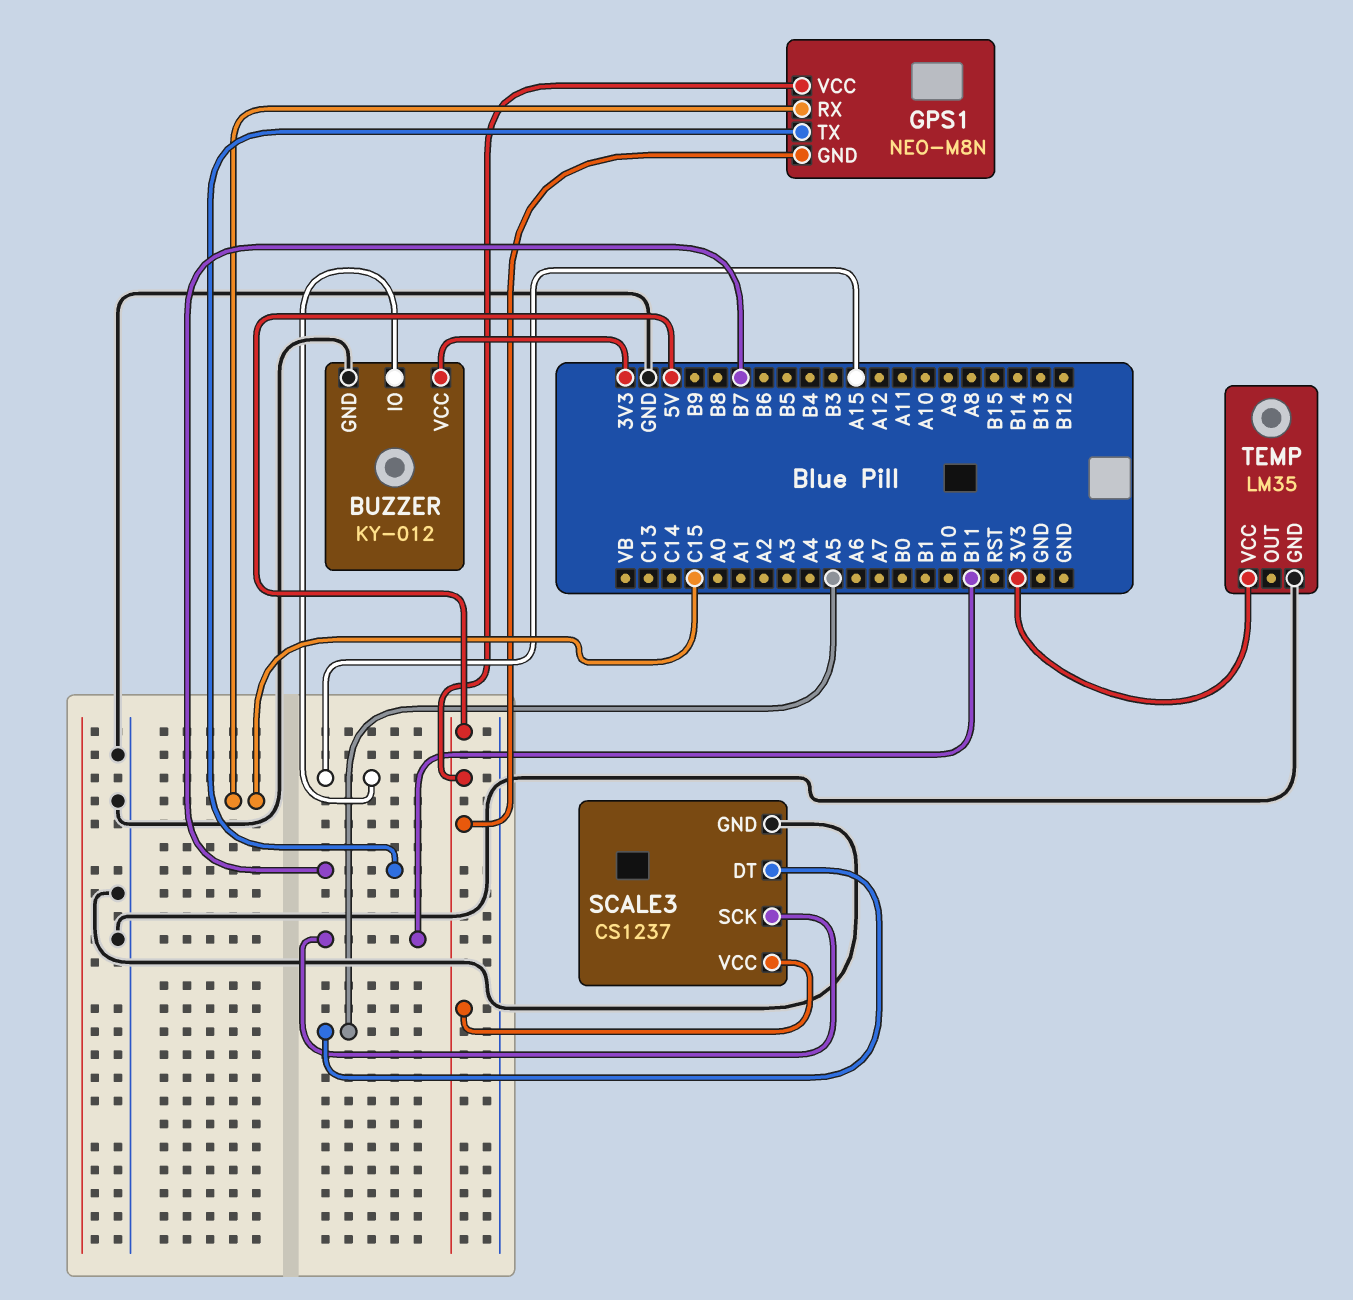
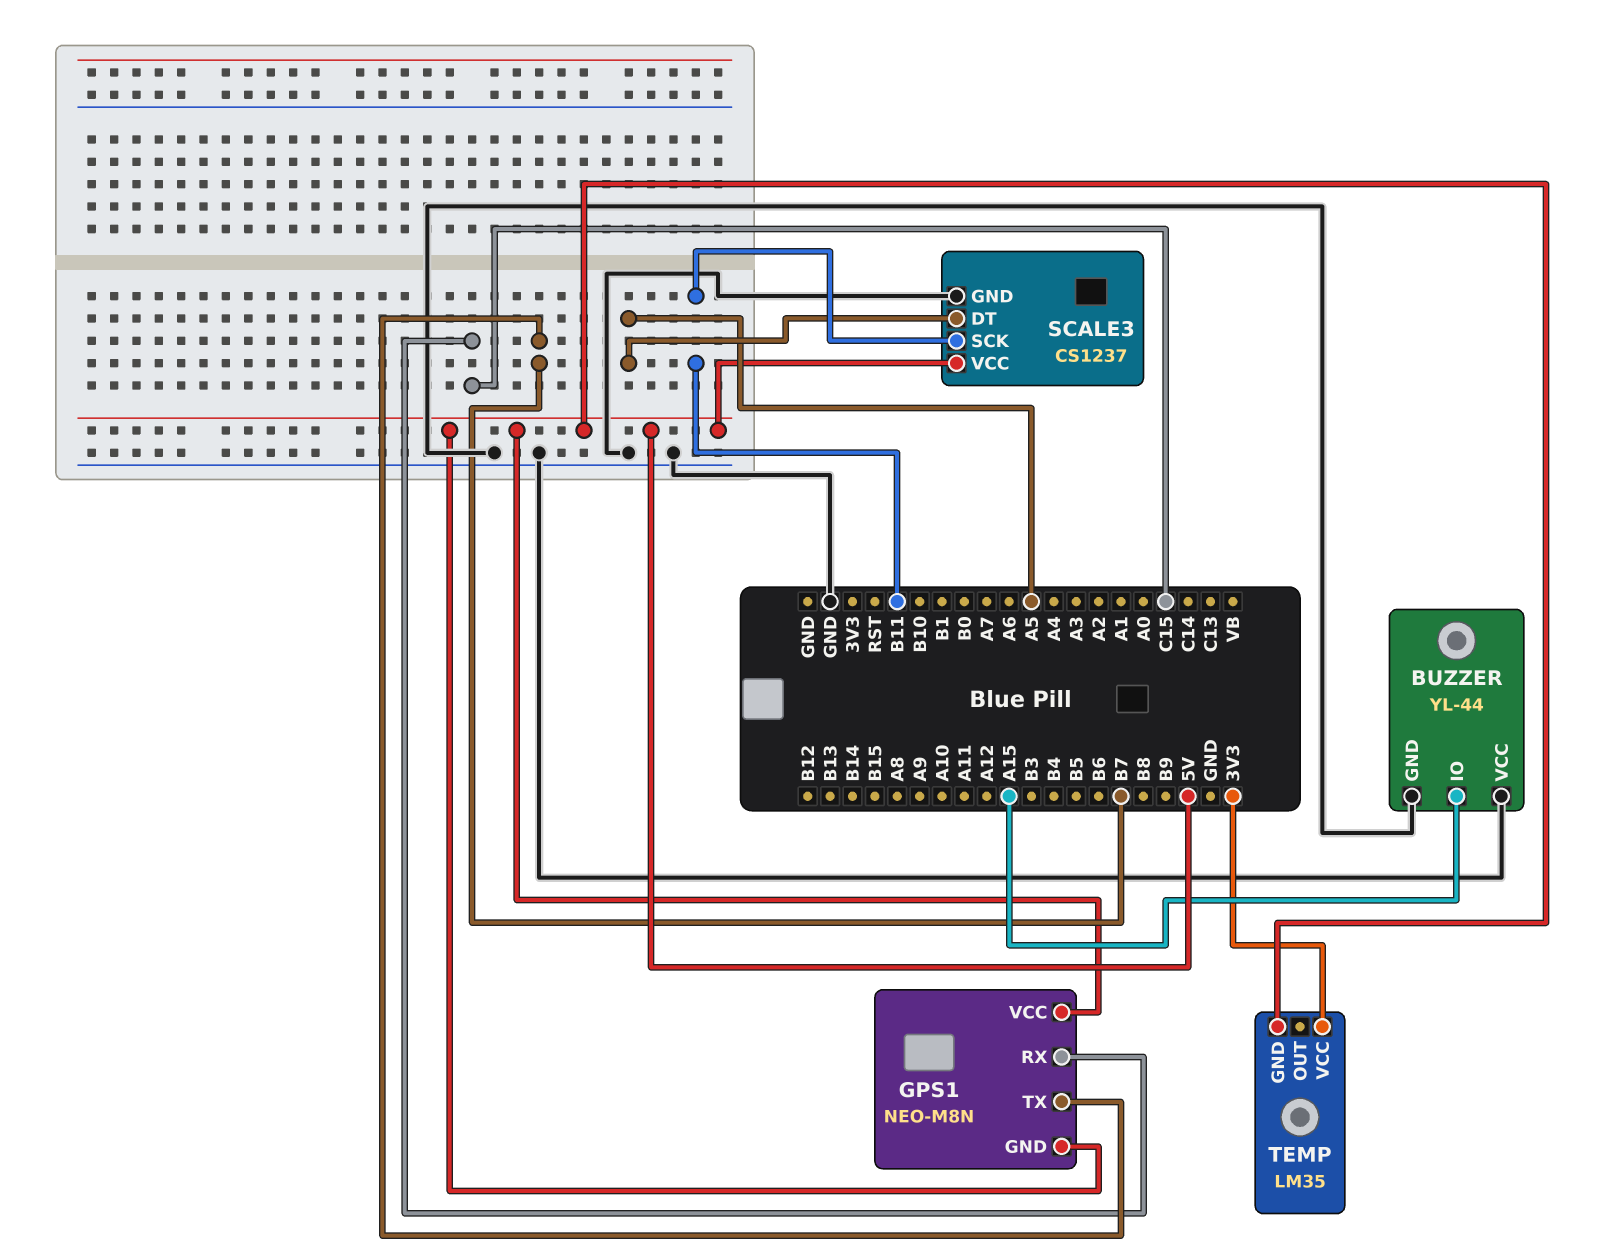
BUZZER: KY-012 -> YL-44
BUZZER pin VCC: 3V3 -> GND
TEMP pin GND: GND -> 5V

